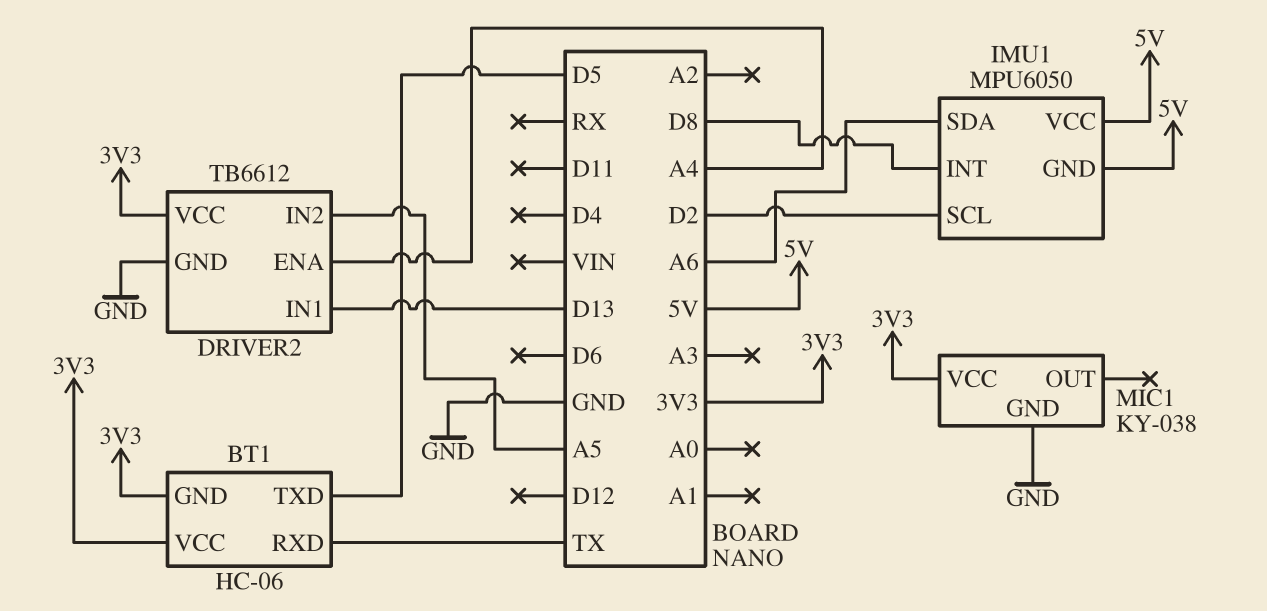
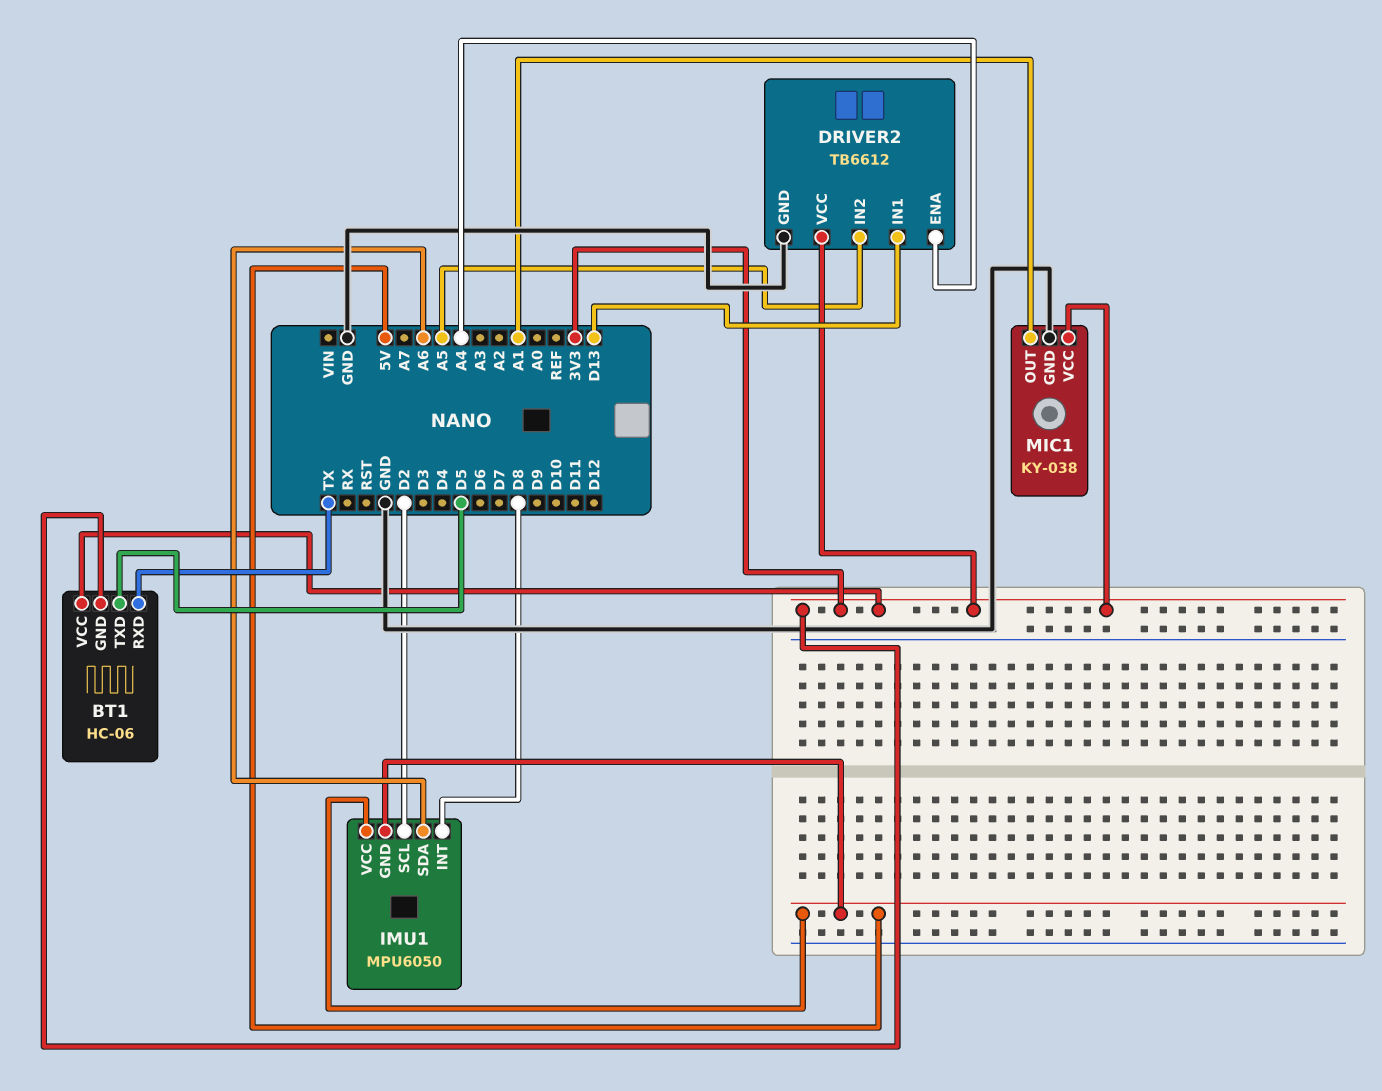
MIC1 pin OUT: none -> A1

